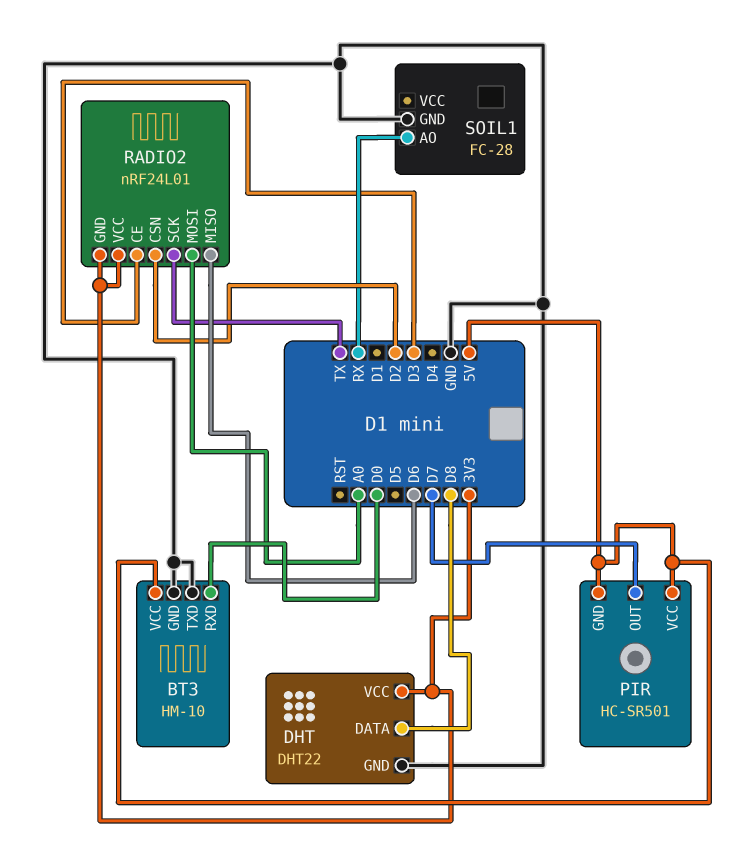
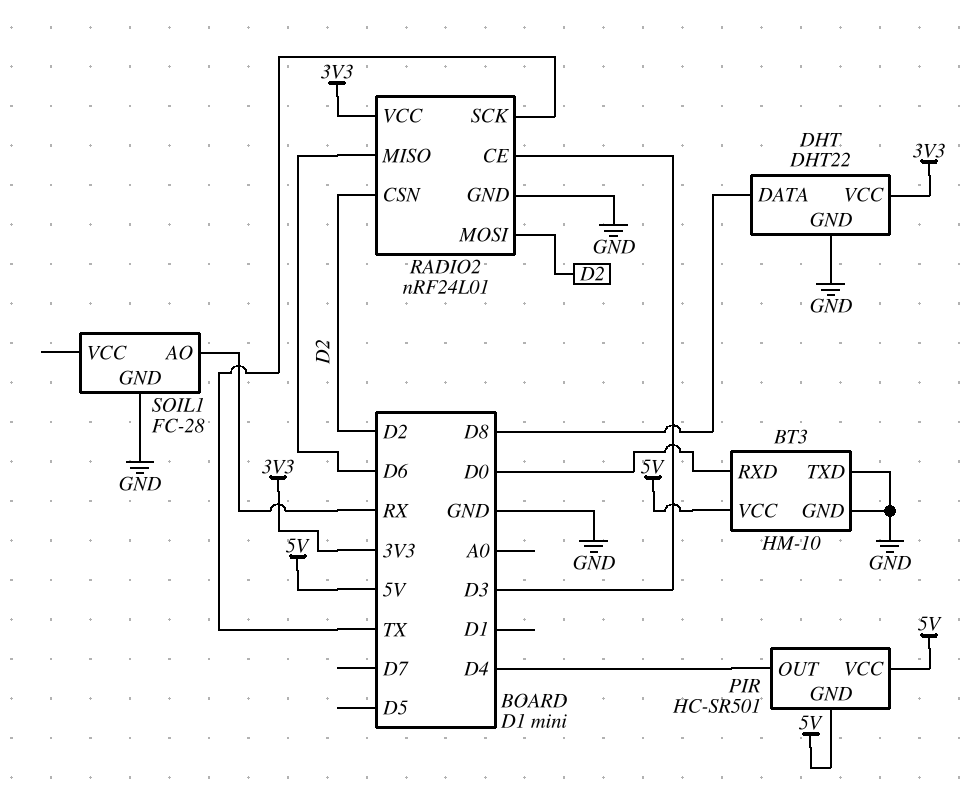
PIR pin OUT: D7 -> D4
RADIO2 pin GND: 3V3 -> GND
RADIO2 pin MOSI: A0 -> D2

